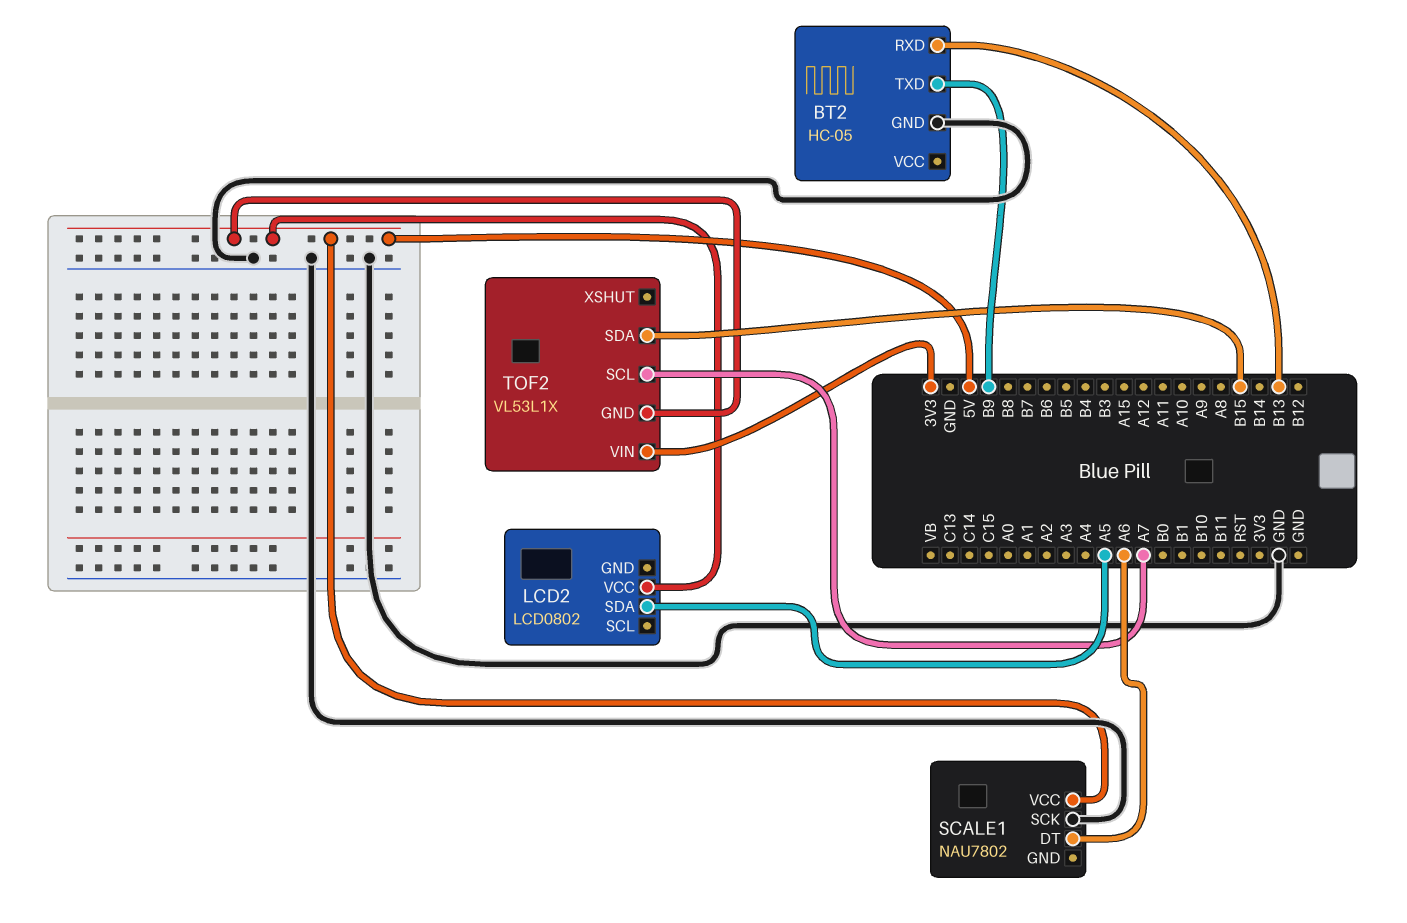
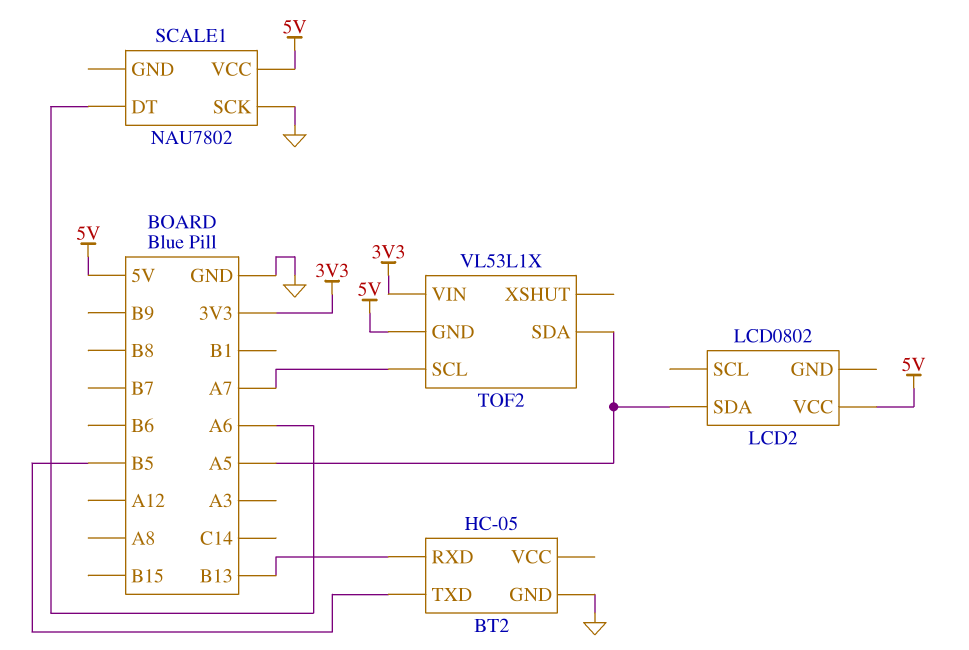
BT2 pin TXD: B9 -> B5
TOF2 pin SDA: B15 -> A5

